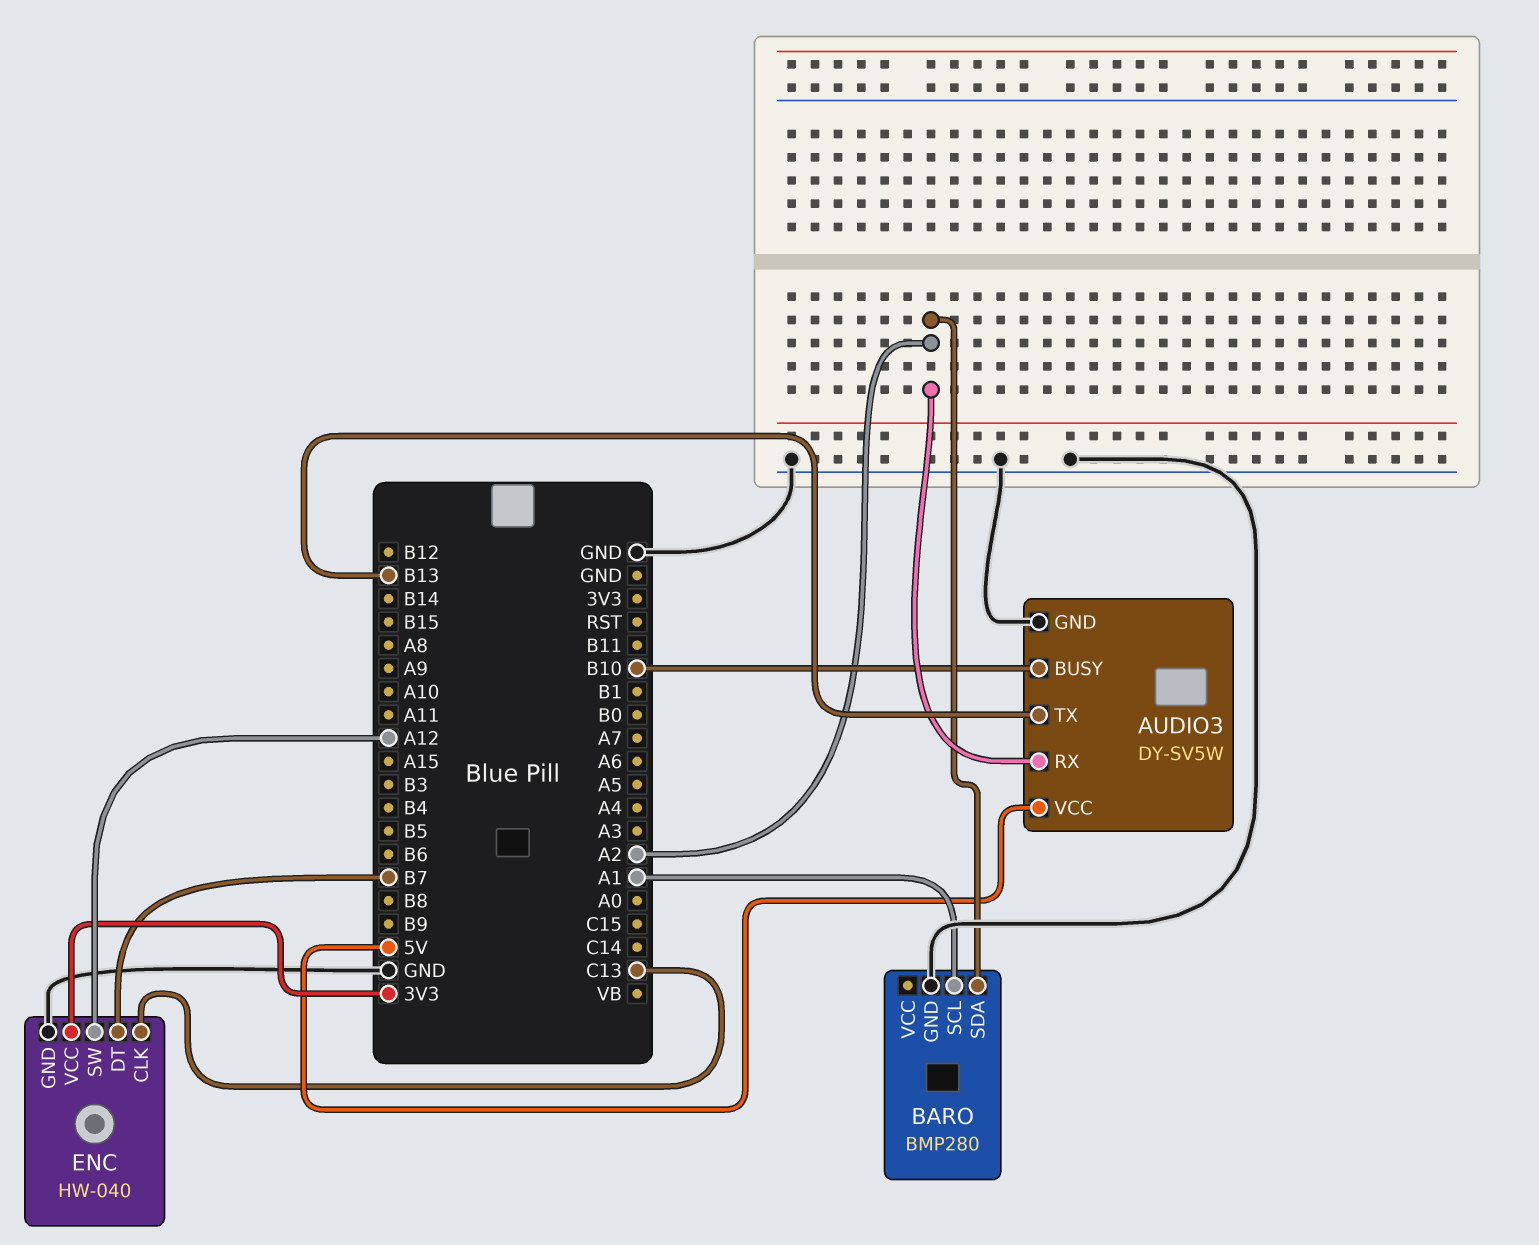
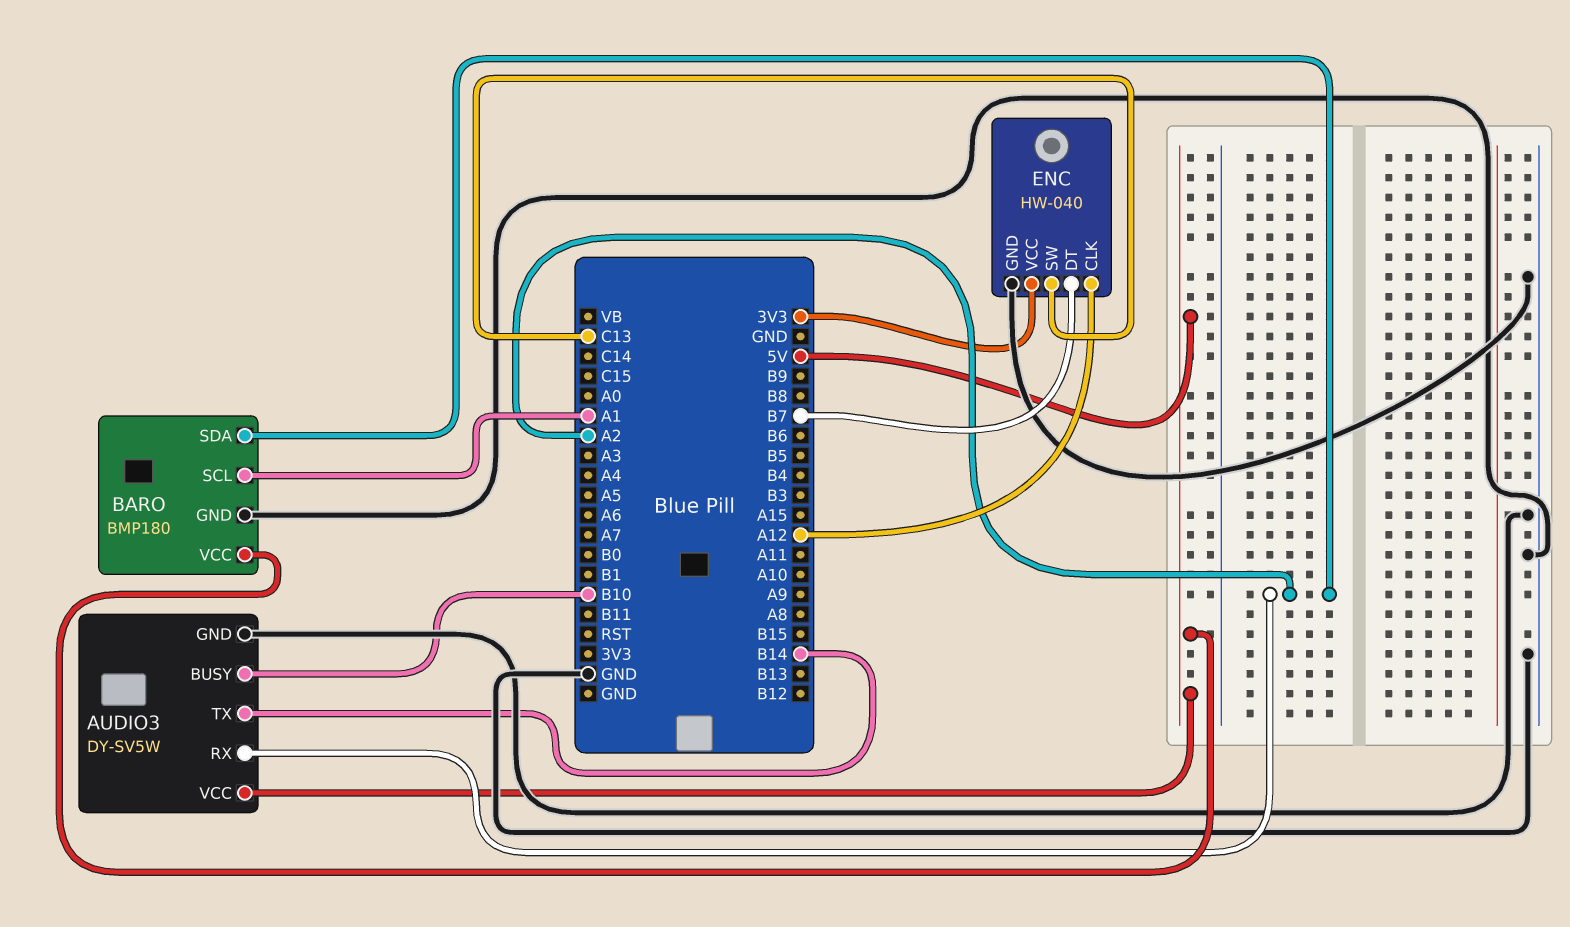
AUDIO3 pin TX: B13 -> B14
BARO: BMP280 -> BMP180
BARO pin VCC: none -> 5V
ENC pin CLK: C13 -> A12
ENC pin SW: A12 -> C13

